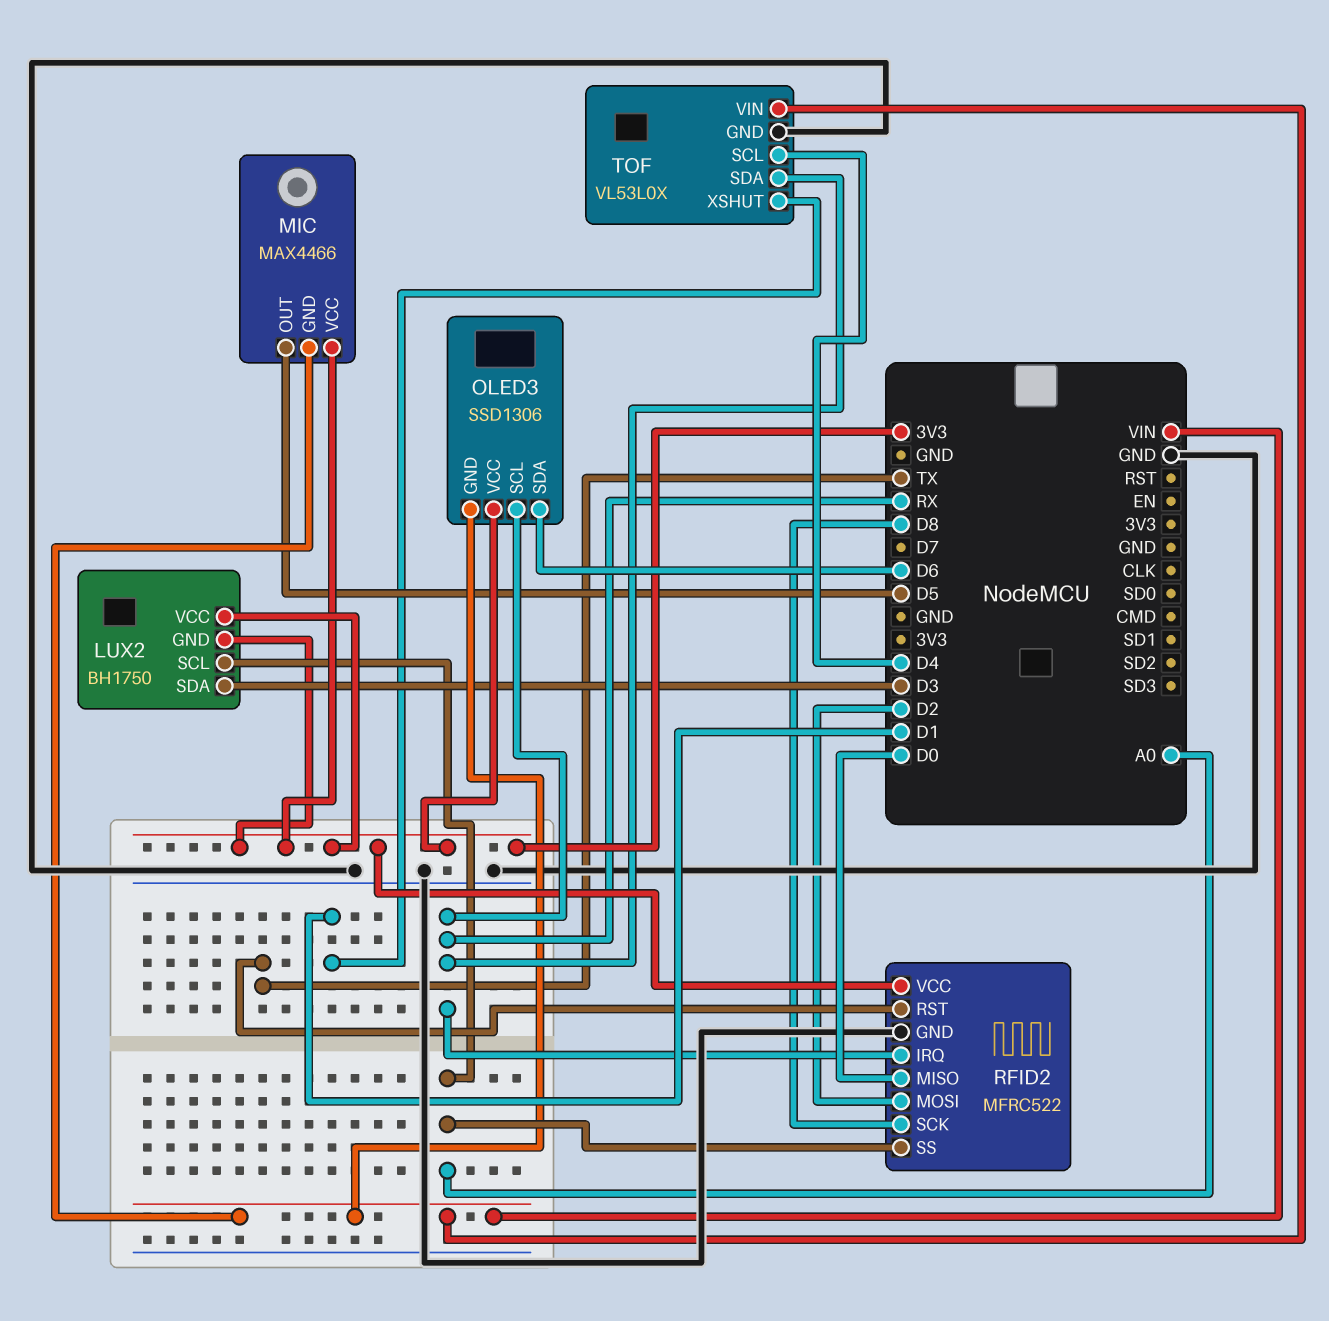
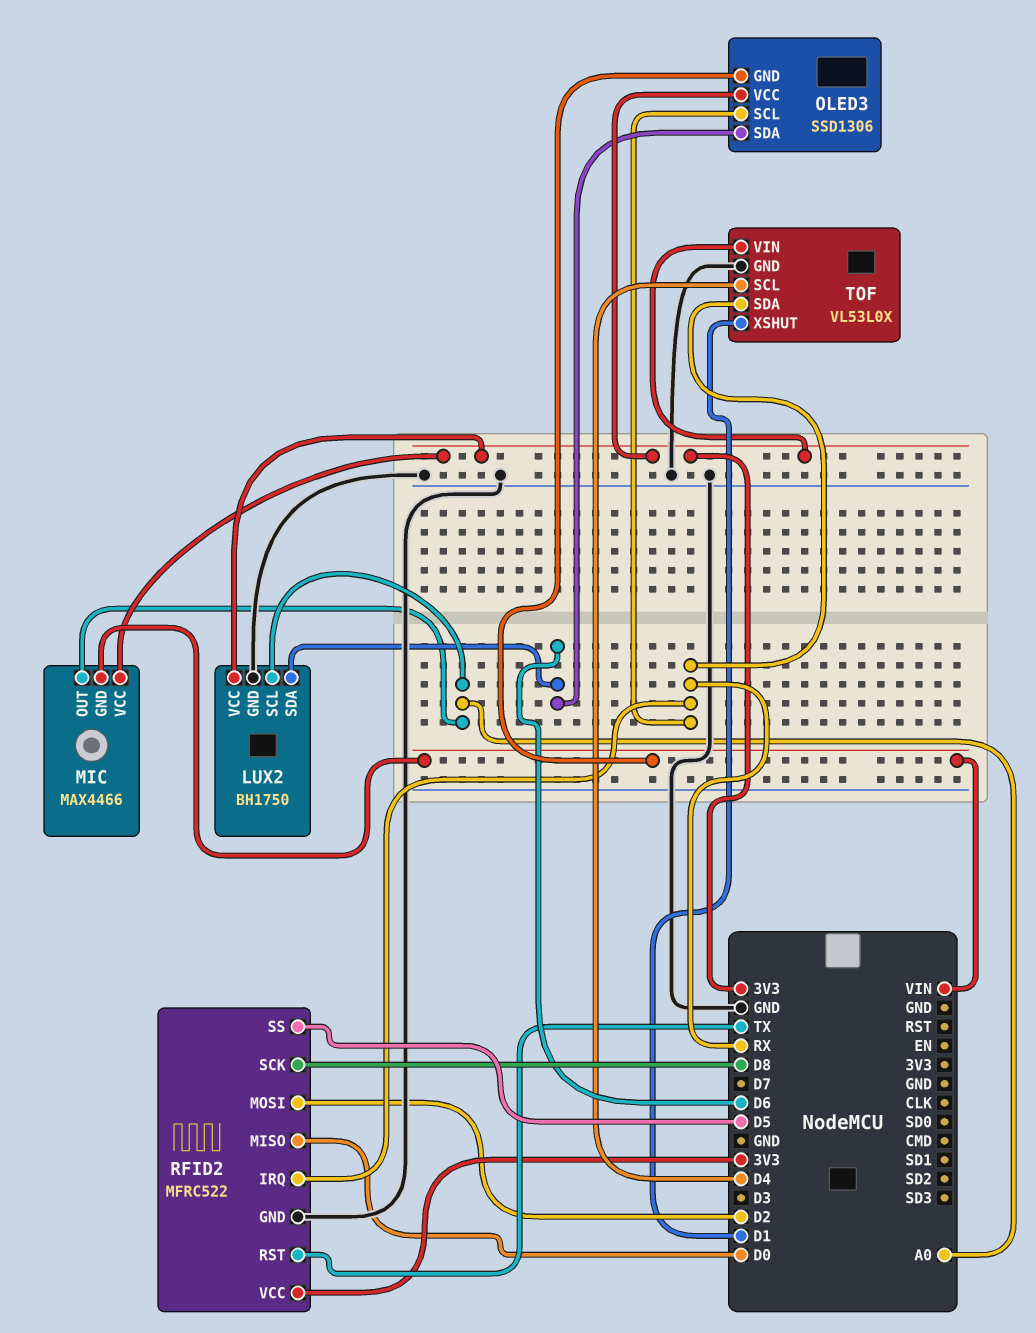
LUX2 pin GND: 3V3 -> GND
LUX2 pin SDA: D3 -> D6
MIC pin OUT: D5 -> A0
RFID2 pin SS: A0 -> D5
TOF pin VIN: VIN -> 3V3

